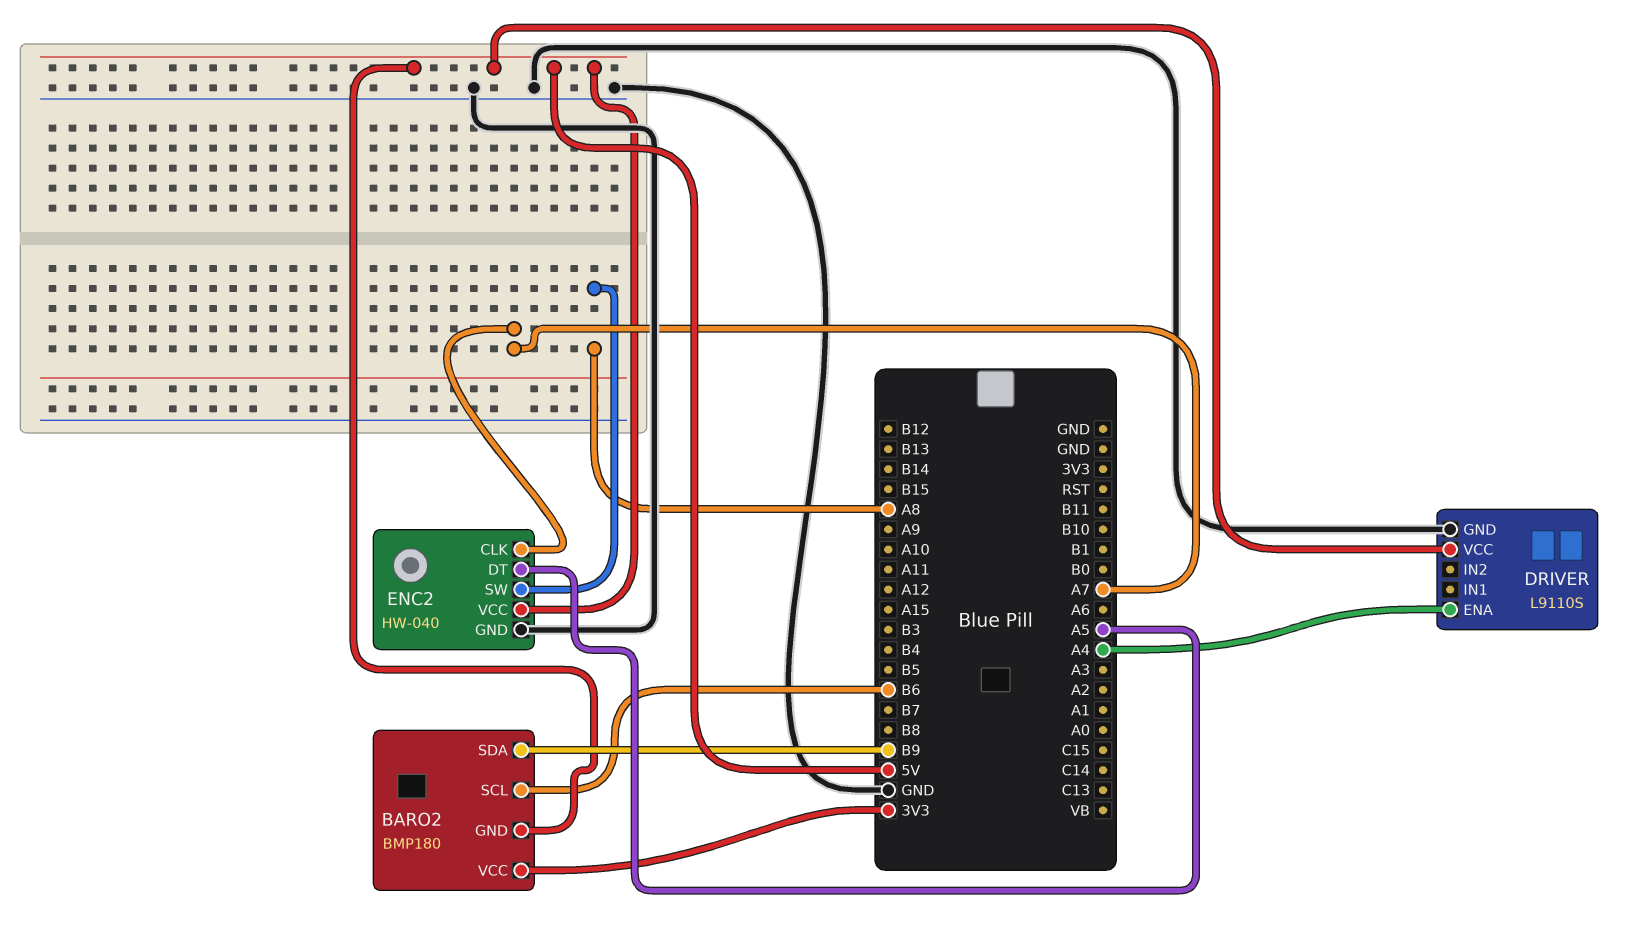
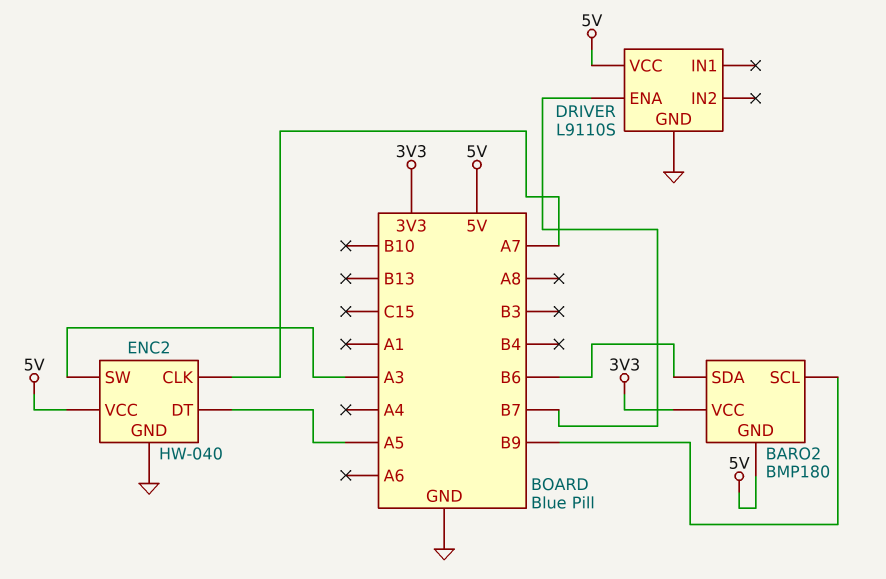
BARO2 pin SCL: B6 -> B9
BARO2 pin SDA: B9 -> B6
DRIVER pin ENA: A4 -> B7
ENC2 pin SW: A8 -> A3

